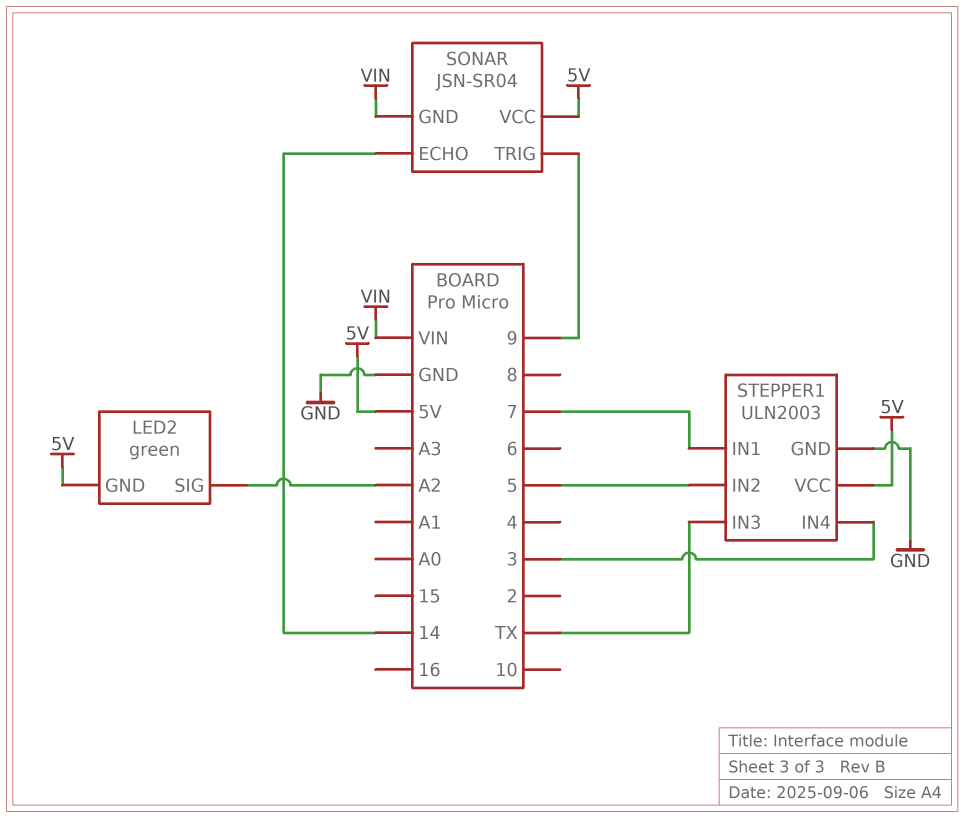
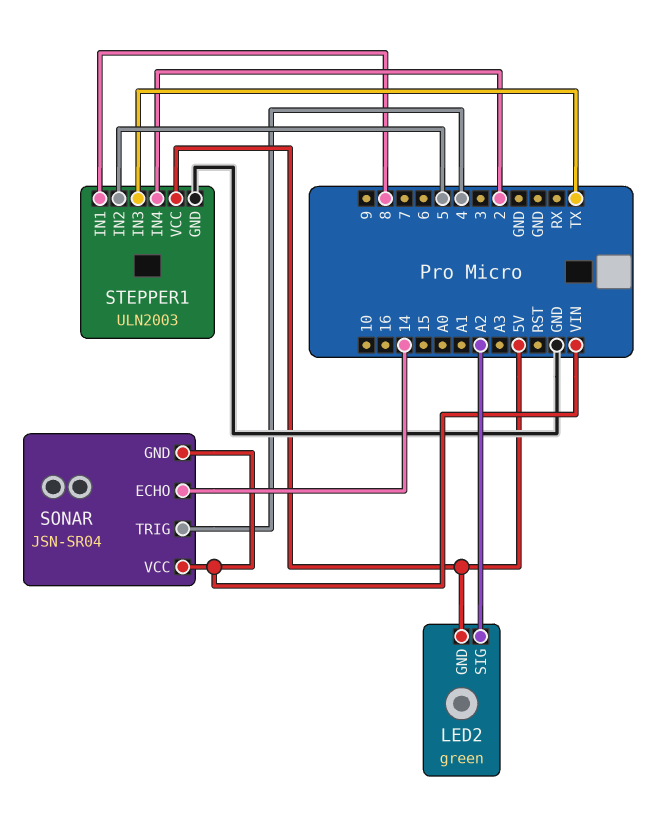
SONAR pin TRIG: 9 -> 4
SONAR pin VCC: 5V -> VIN
STEPPER1 pin IN1: 7 -> 8
STEPPER1 pin IN4: 3 -> 2

